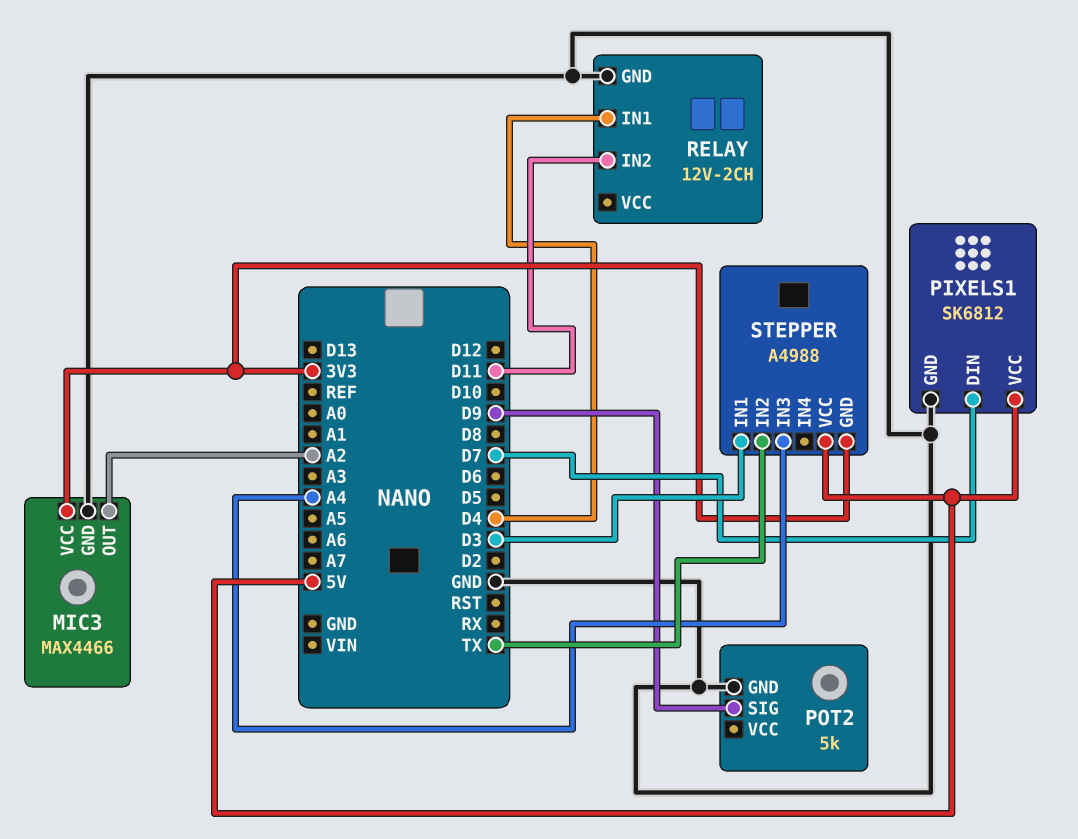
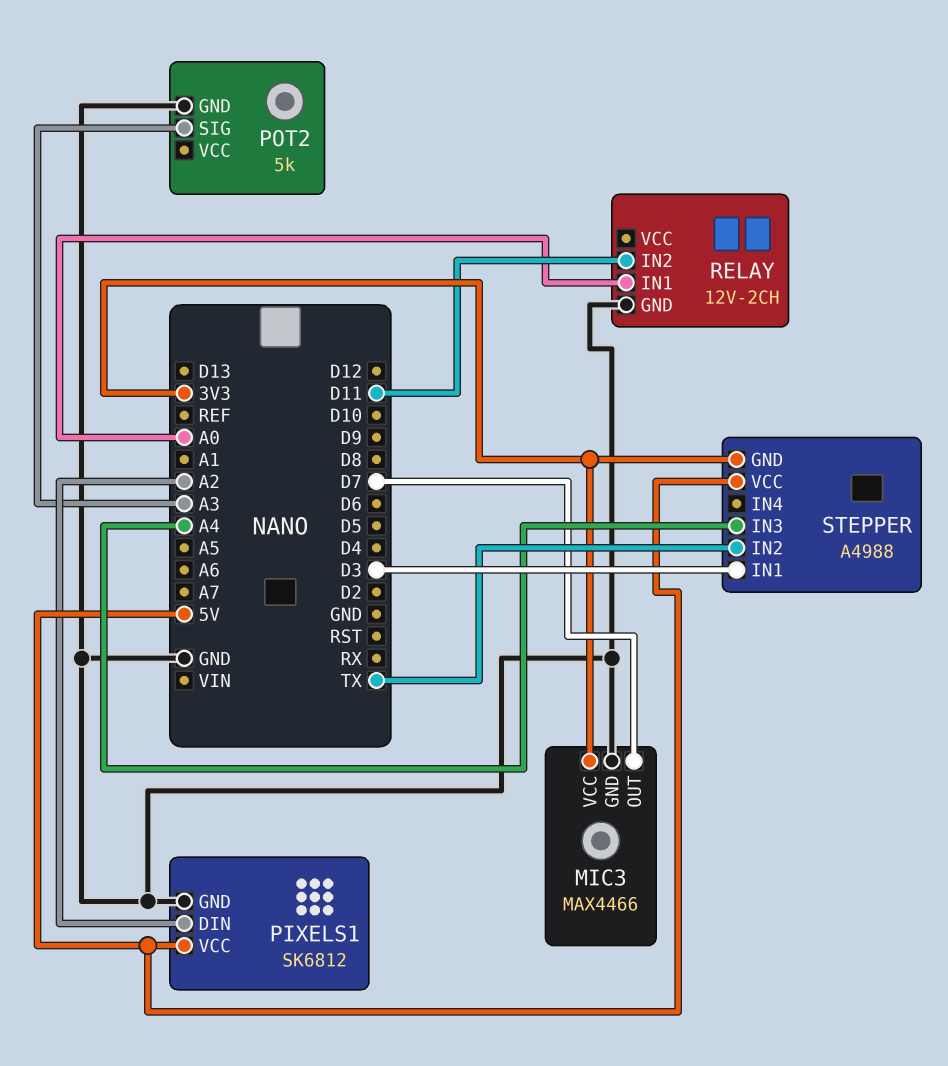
MIC3 pin OUT: A2 -> D7
PIXELS1 pin DIN: D7 -> A2
POT2 pin SIG: D9 -> A3
RELAY pin IN1: D4 -> A0

